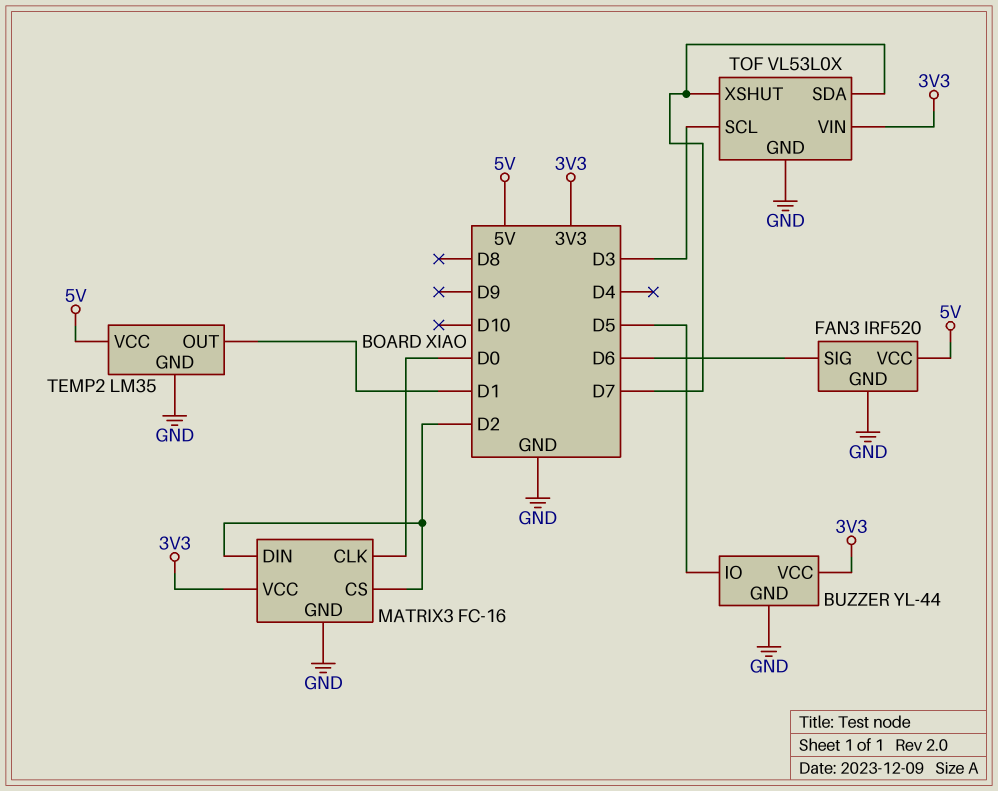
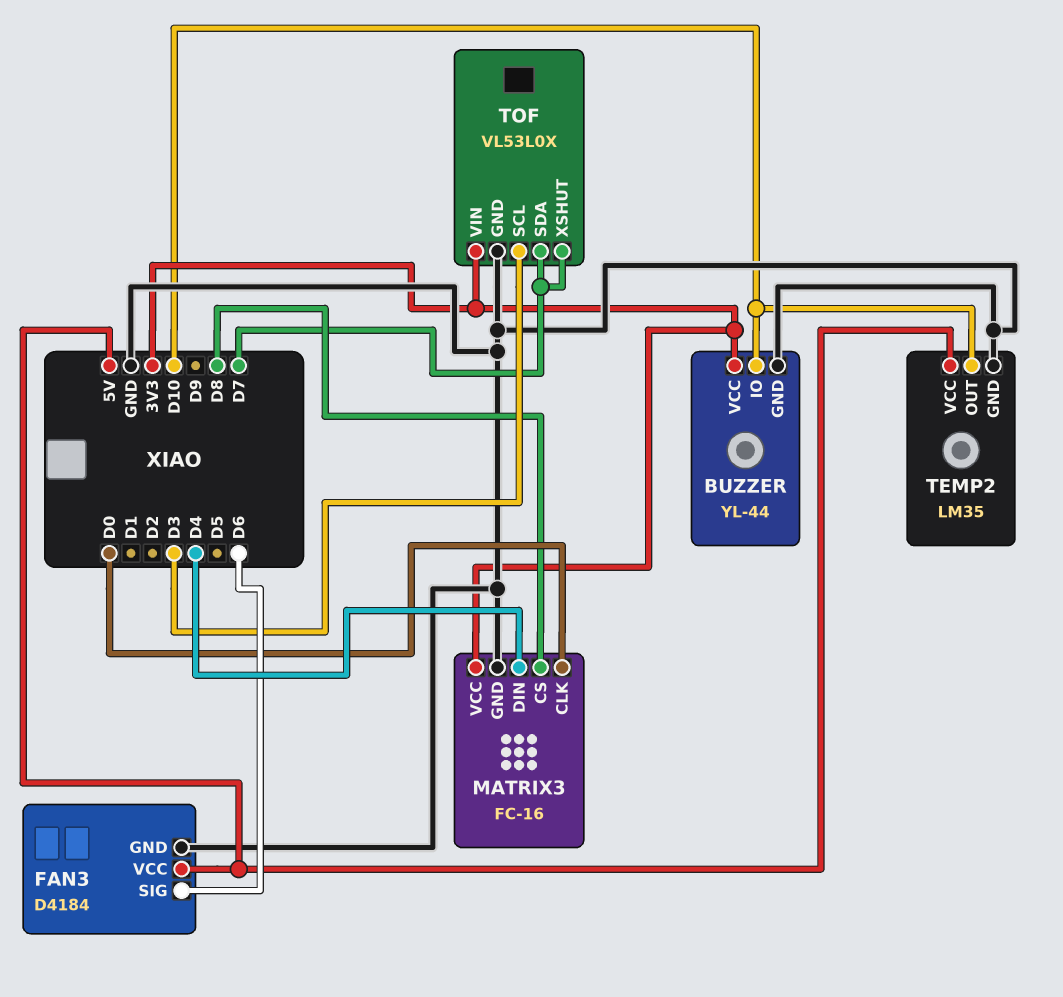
BUZZER pin IO: D5 -> D10
FAN3: IRF520 -> D4184
MATRIX3 pin CS: D2 -> D8
MATRIX3 pin DIN: D2 -> D4
TEMP2 pin OUT: D1 -> D10

